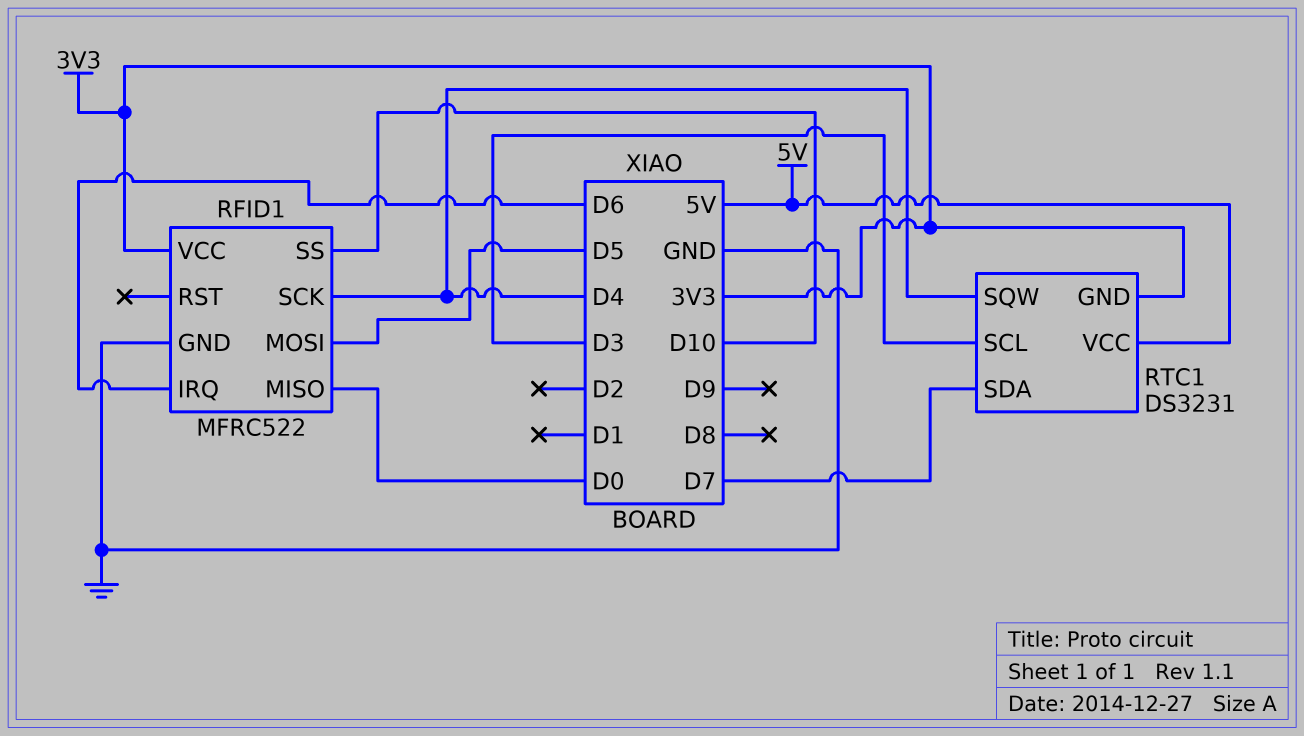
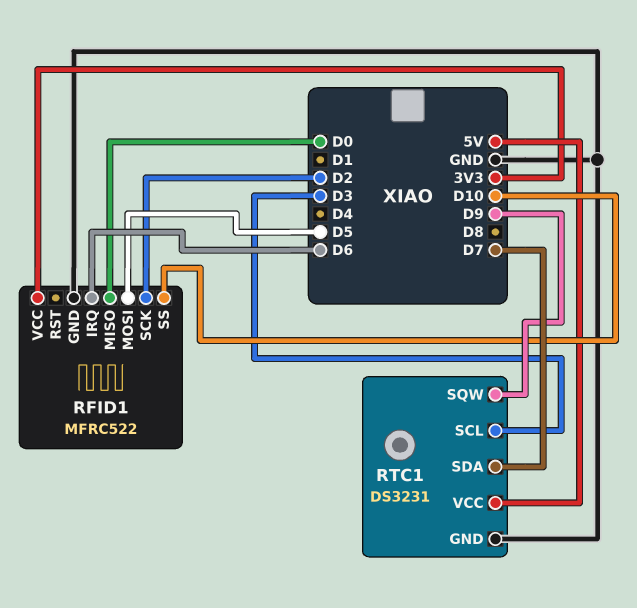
RFID1 pin SCK: D4 -> D2
RTC1 pin GND: 3V3 -> GND
RTC1 pin SQW: D4 -> D9

